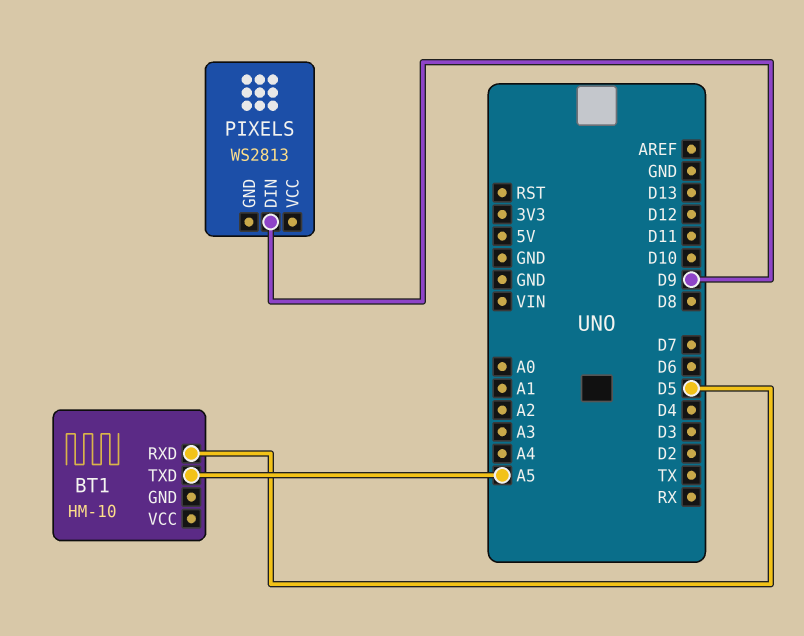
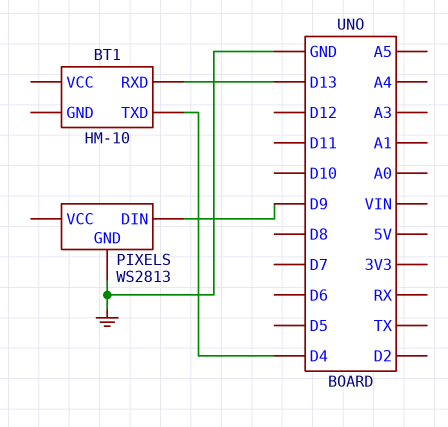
BT1 pin RXD: D5 -> D13
BT1 pin TXD: A5 -> D4
PIXELS pin GND: none -> GND

